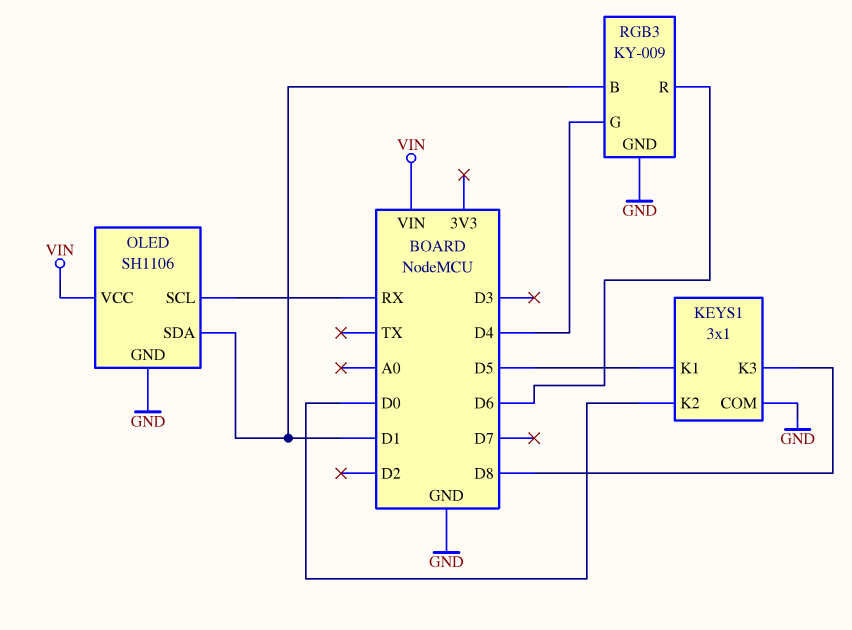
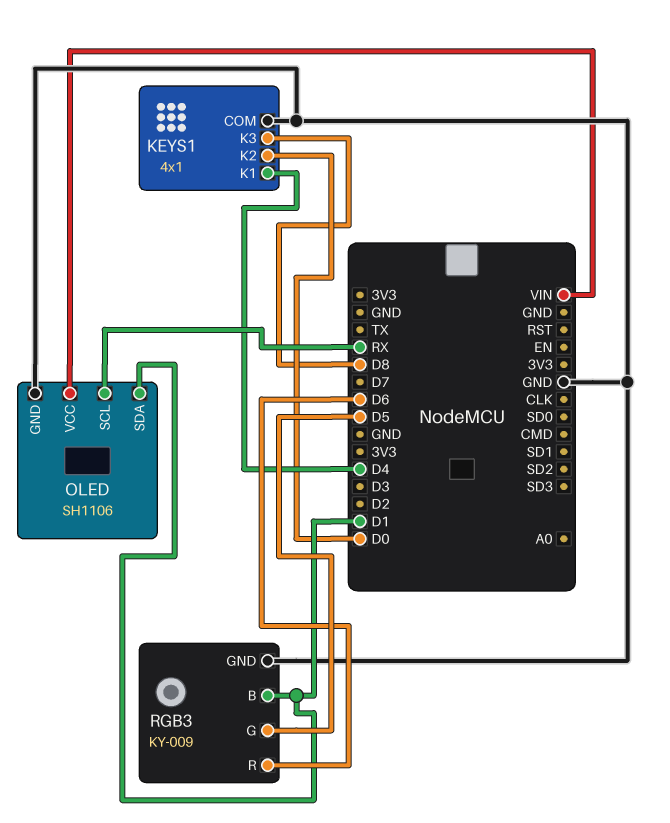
KEYS1: 3x1 -> 4x1
KEYS1 pin K1: D5 -> D4
RGB3 pin G: D4 -> D5

